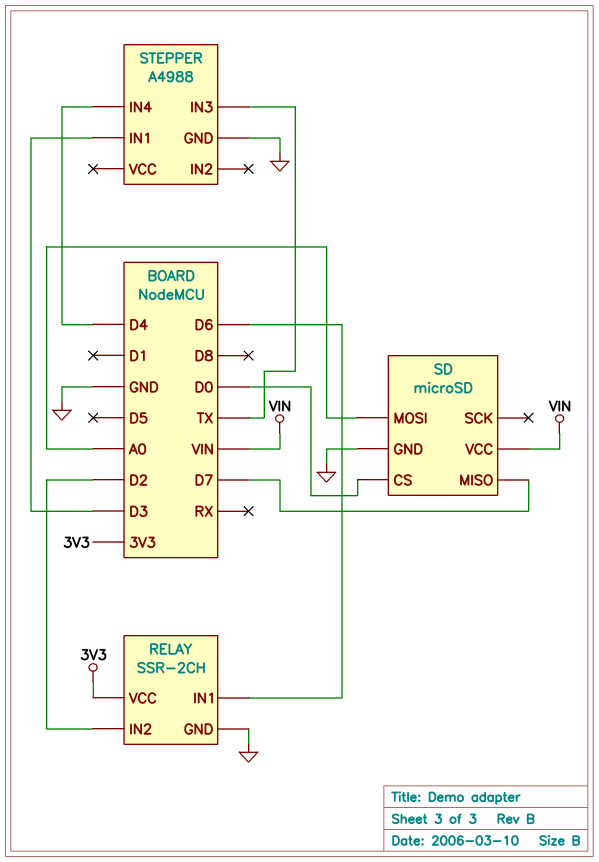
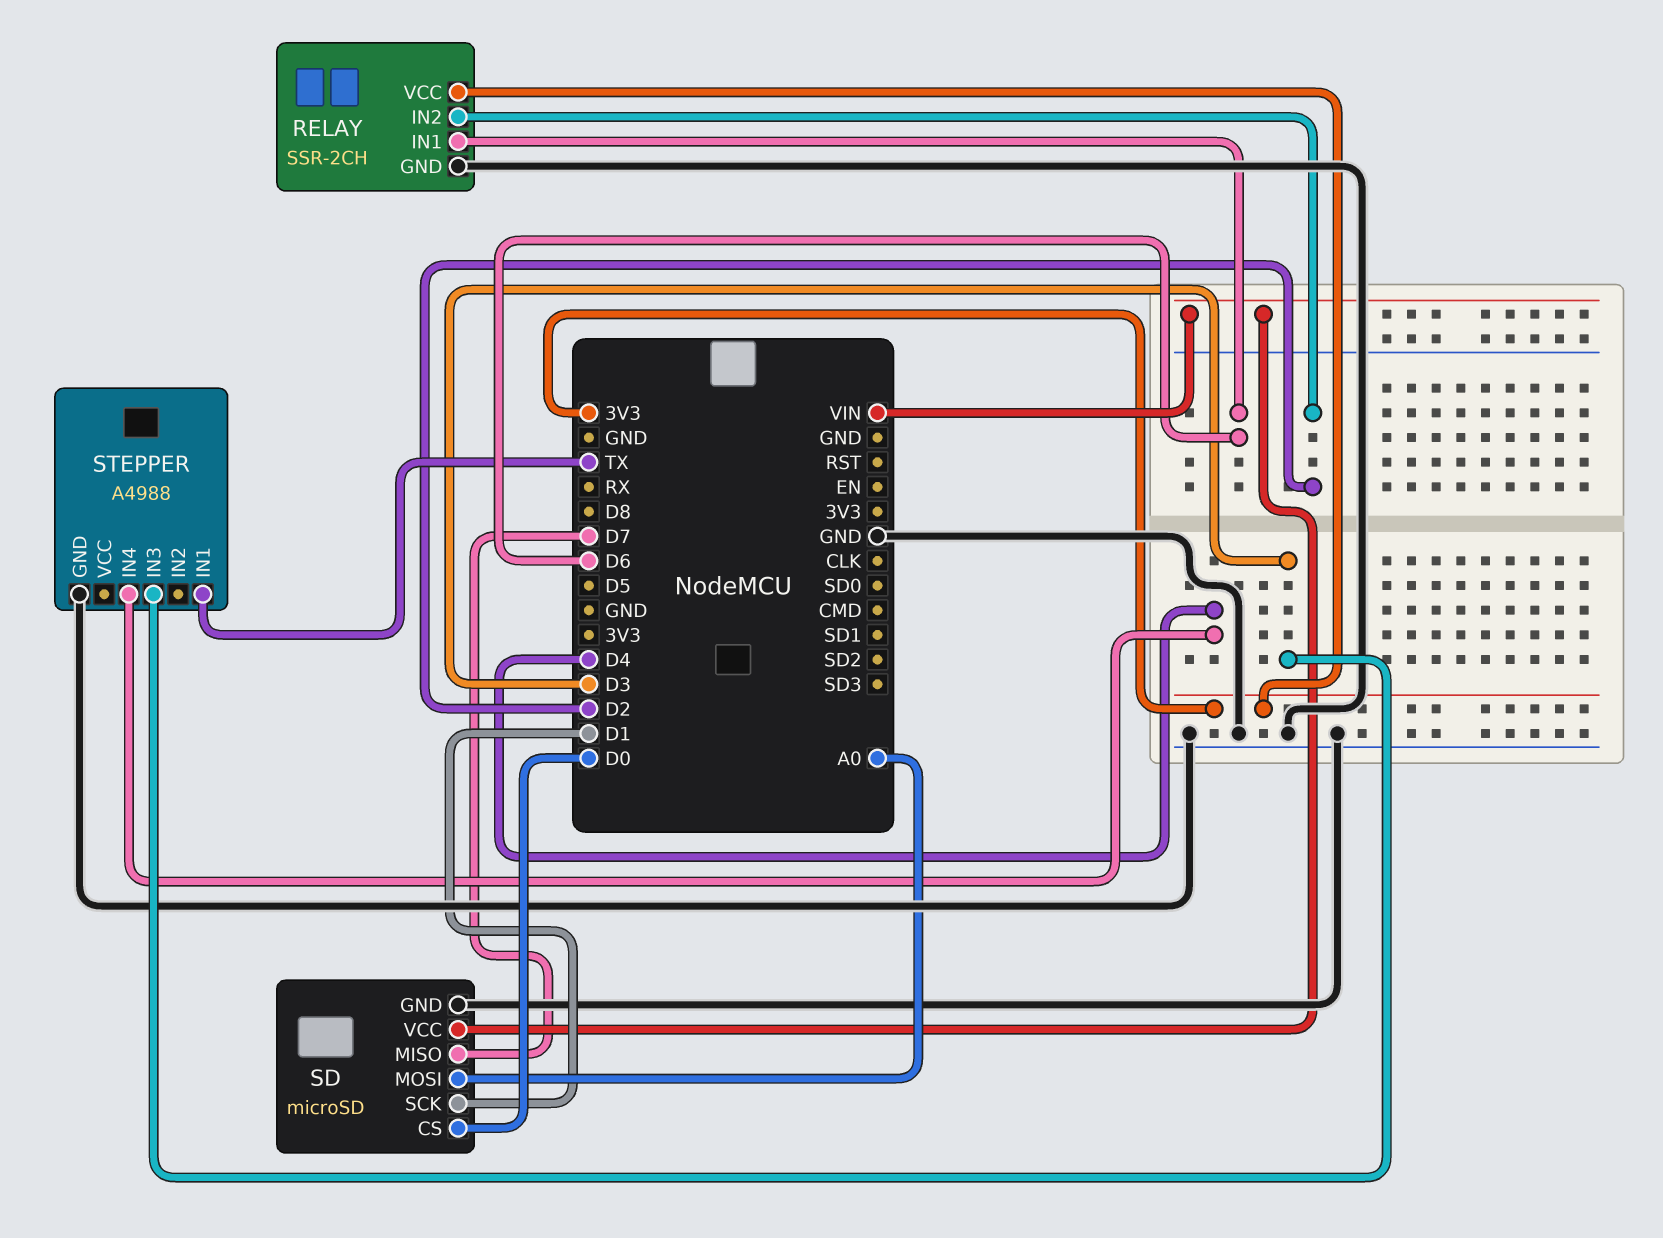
SD pin SCK: none -> D1
STEPPER pin IN1: D3 -> TX
STEPPER pin IN3: TX -> D3

